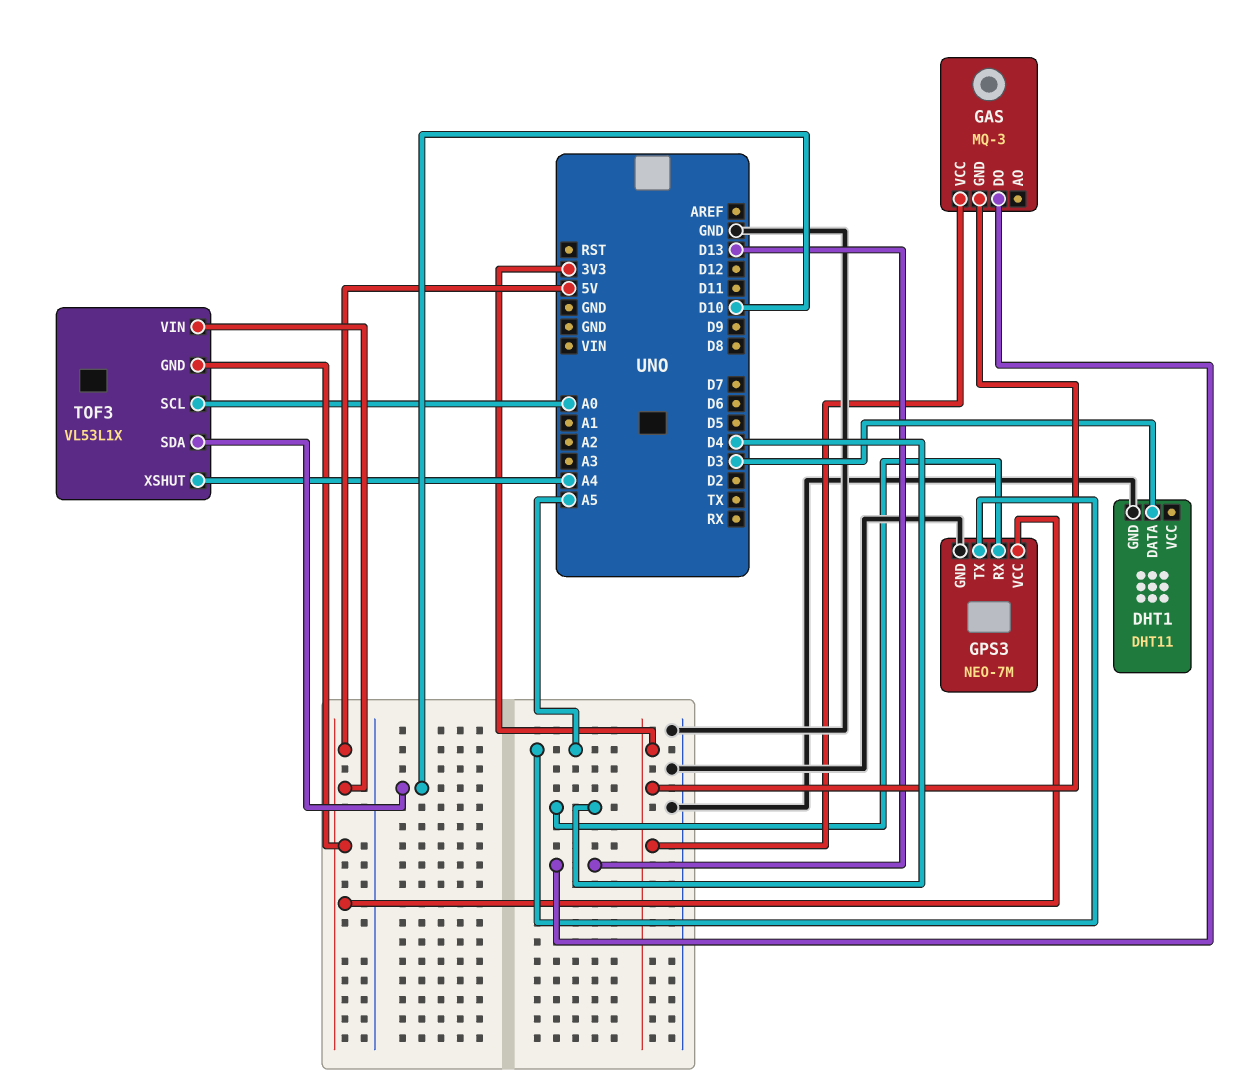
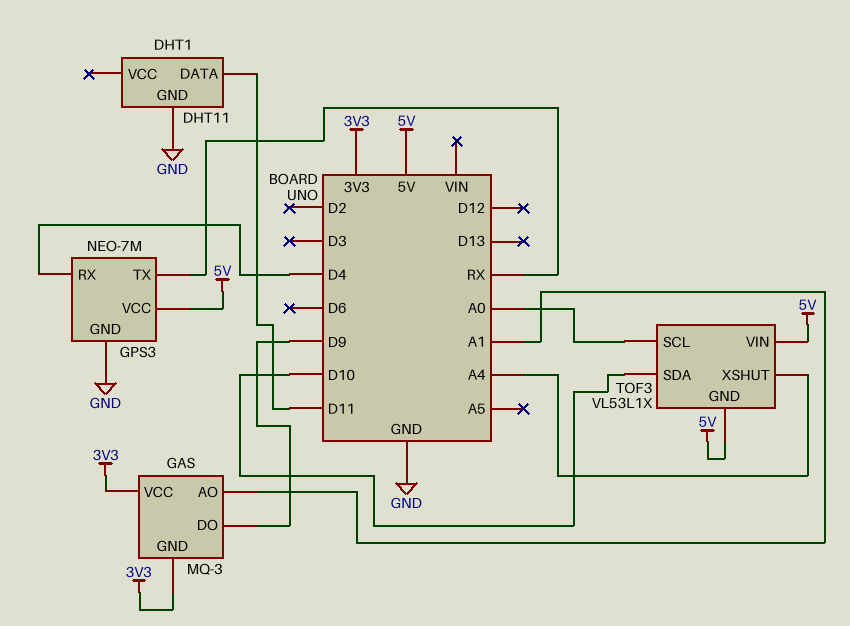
DHT1 pin DATA: D3 -> D11
GAS pin AO: none -> A1
GAS pin DO: D13 -> D9
GPS3 pin TX: A5 -> RX

